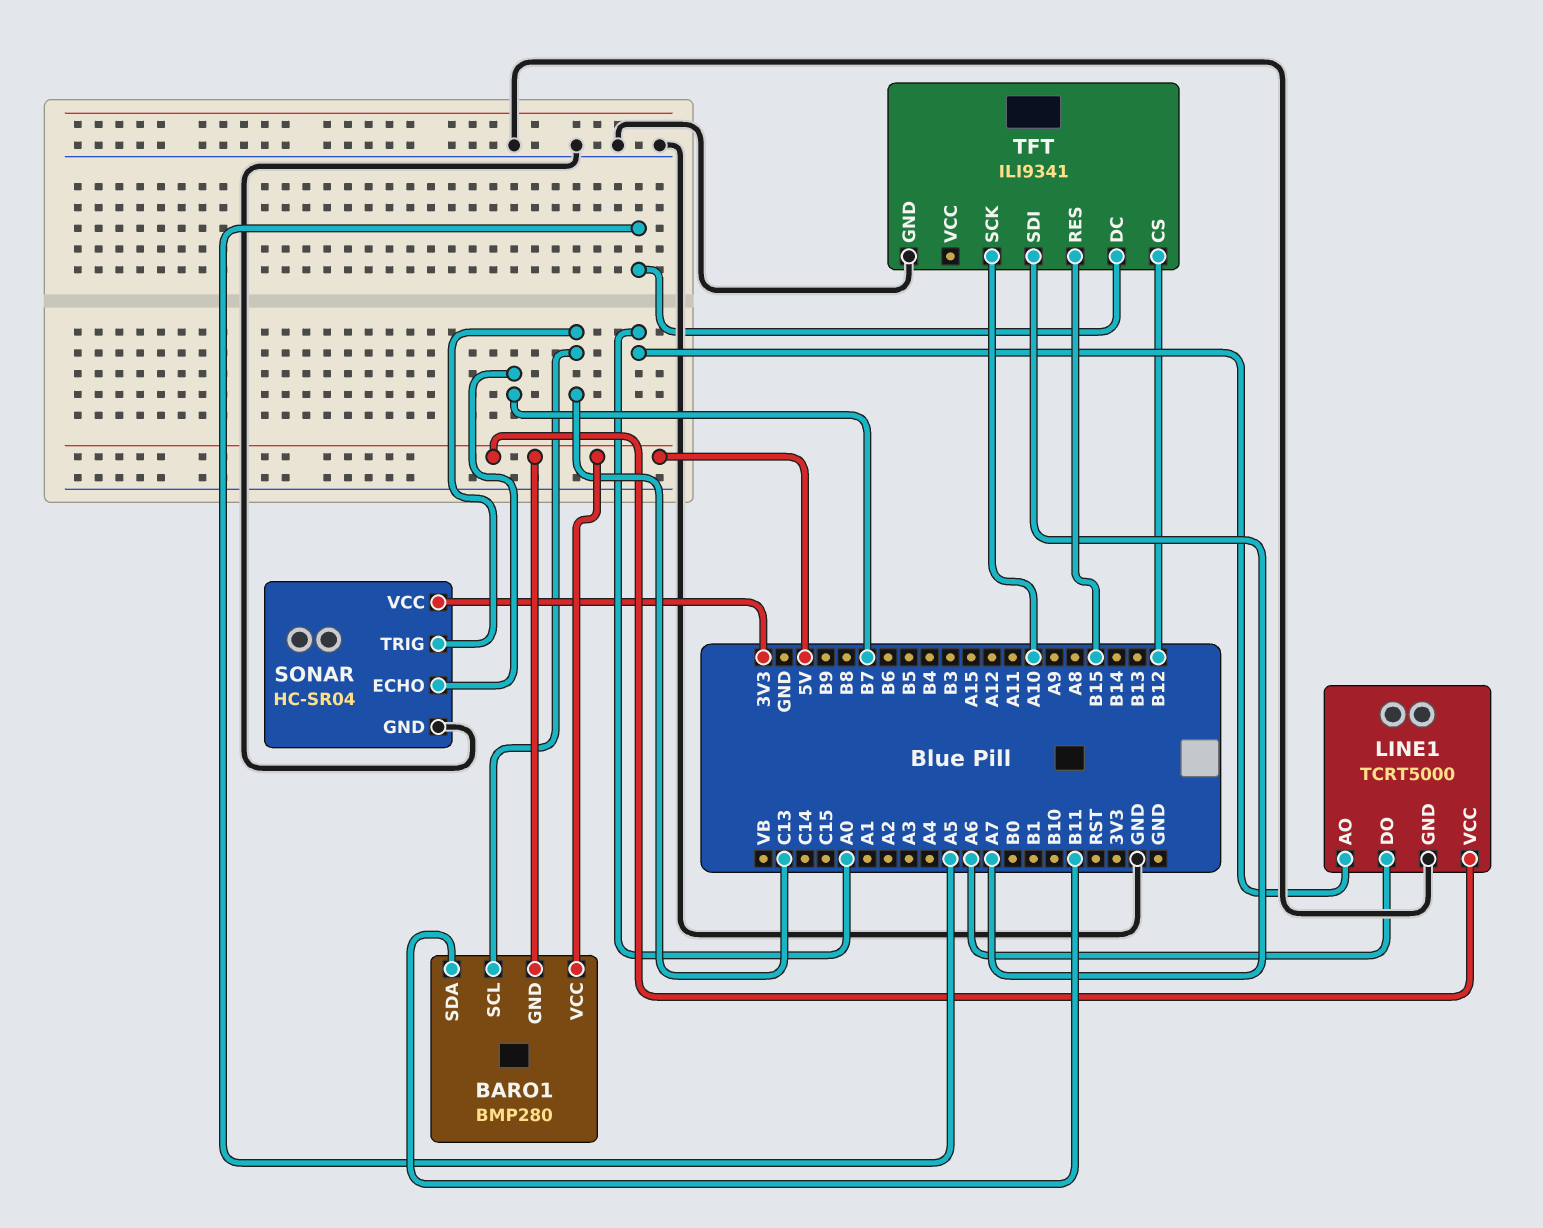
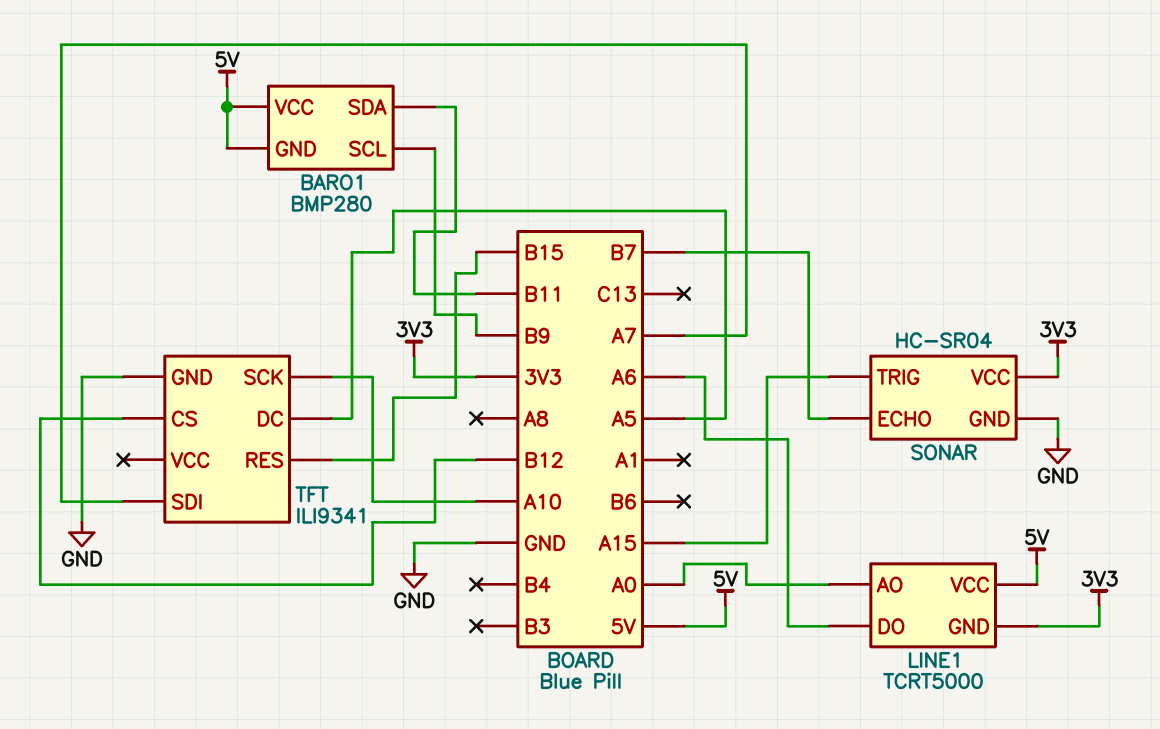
BARO1 pin SCL: C13 -> B9
LINE1 pin GND: GND -> 3V3
SONAR pin TRIG: C13 -> A15

